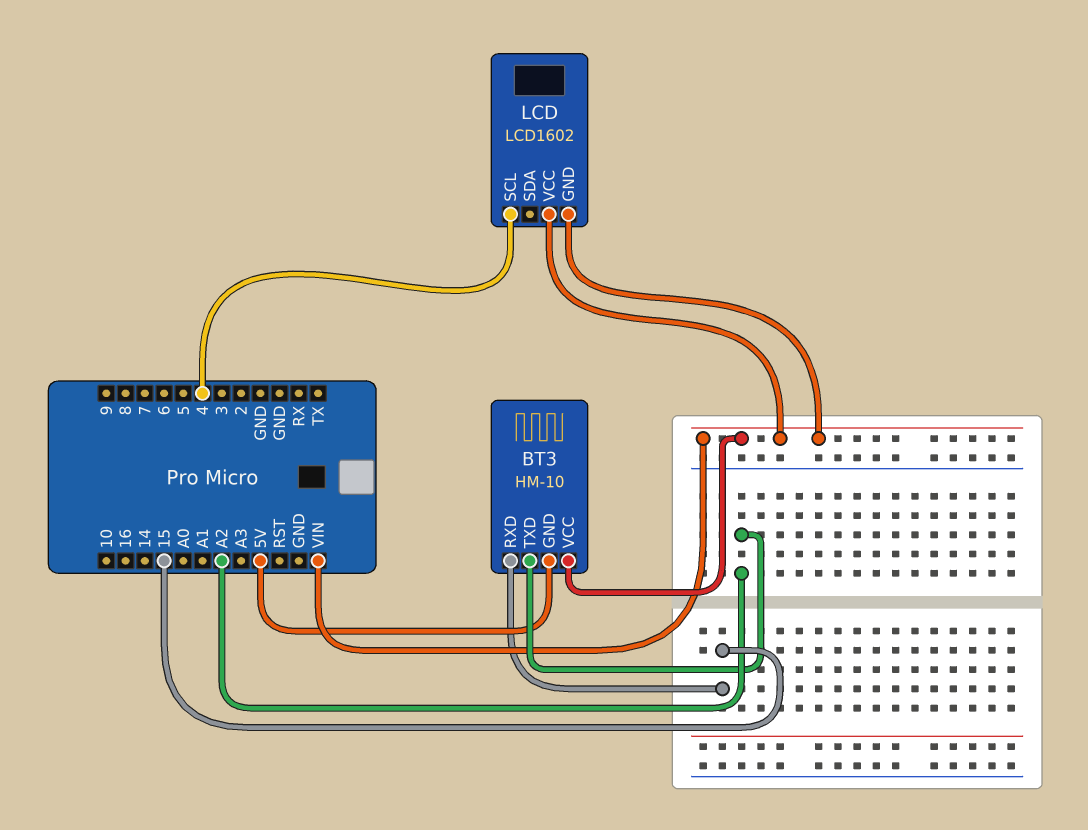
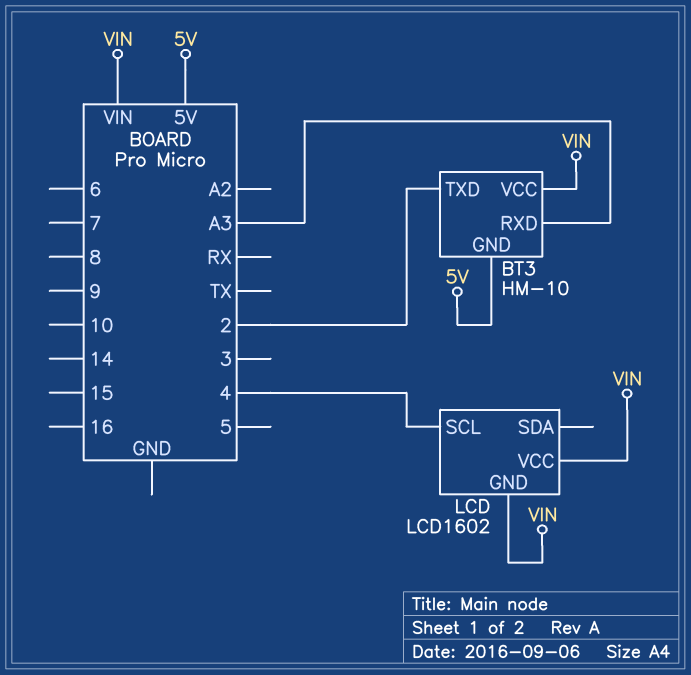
BT3 pin RXD: 15 -> A3
BT3 pin TXD: A2 -> 2

